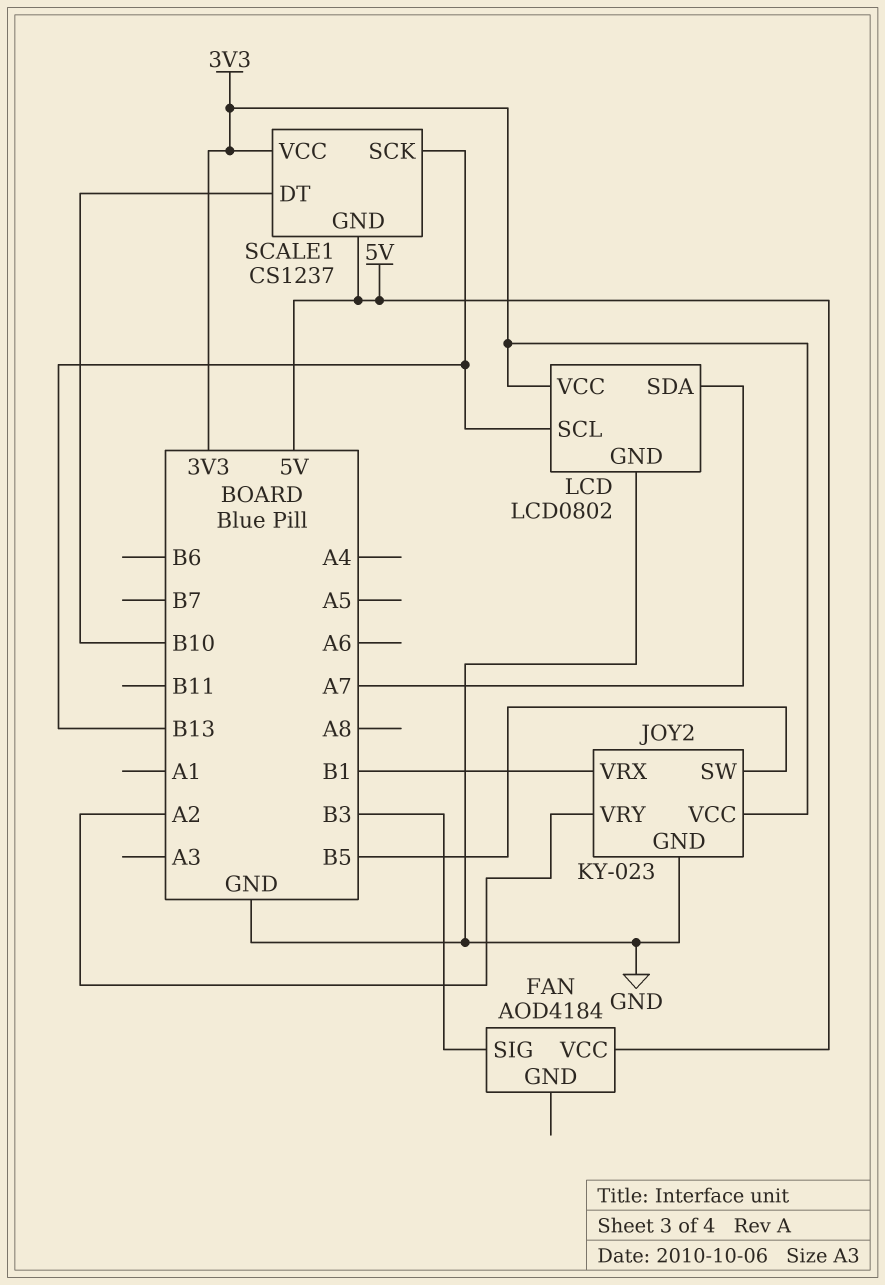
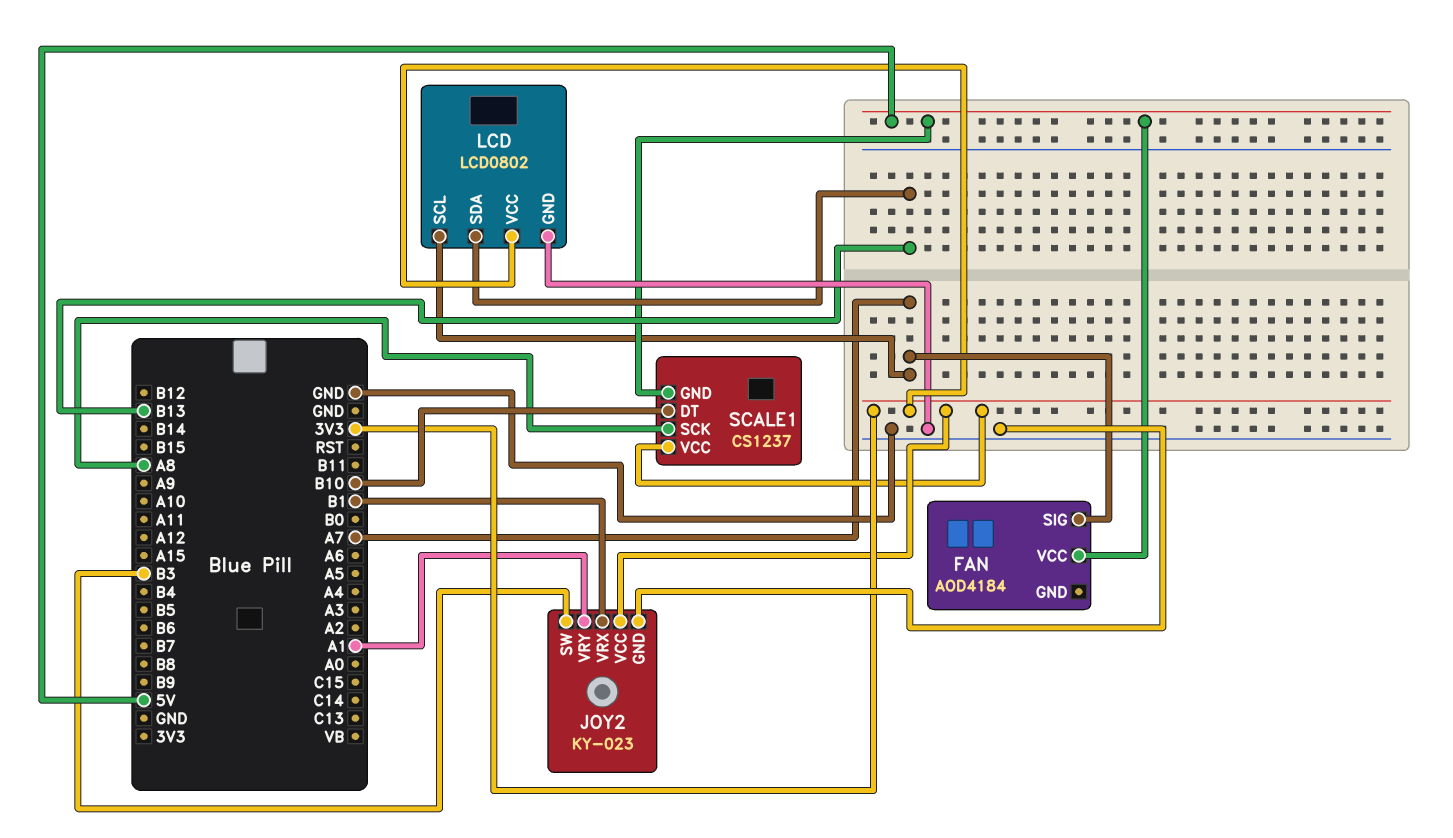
FAN pin SIG: B3 -> A7
JOY2 pin SW: B5 -> B3
JOY2 pin VRY: A2 -> A1
LCD pin SCL: B13 -> A7
LCD pin SDA: A7 -> B13
SCALE1 pin SCK: B13 -> A8

